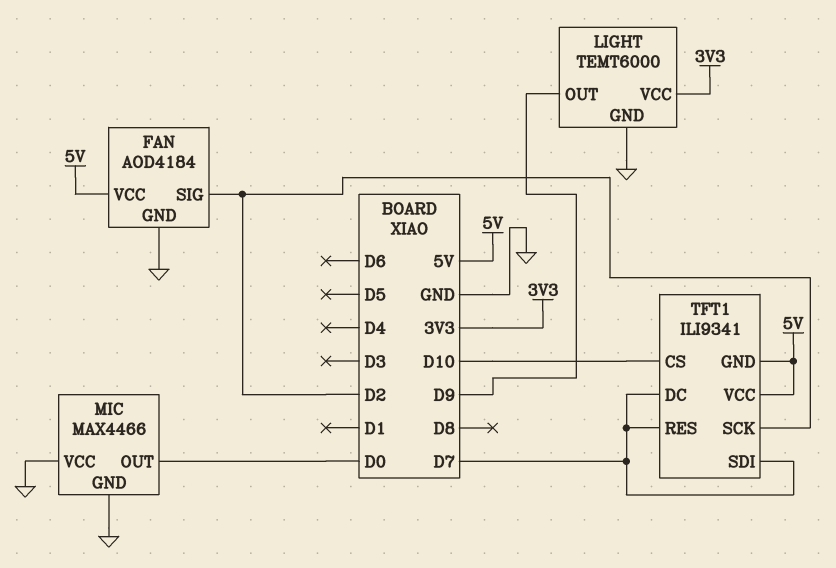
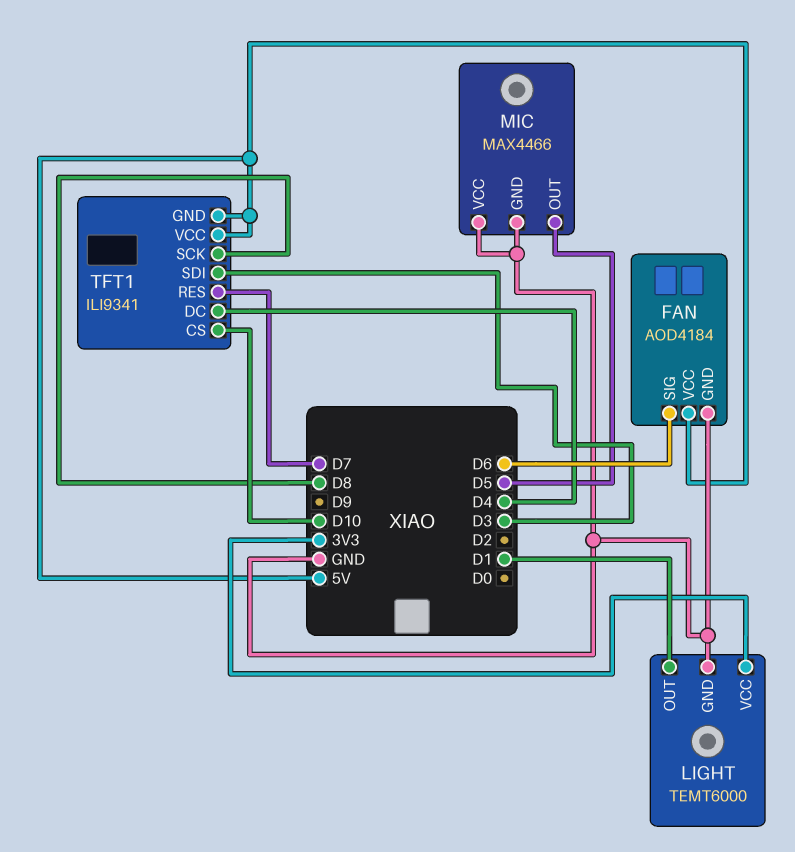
FAN pin SIG: D2 -> D6
LIGHT pin OUT: D9 -> D1
MIC pin OUT: D0 -> D5
TFT1 pin DC: D7 -> D4
TFT1 pin SCK: D2 -> D8
TFT1 pin SDI: D7 -> D3

